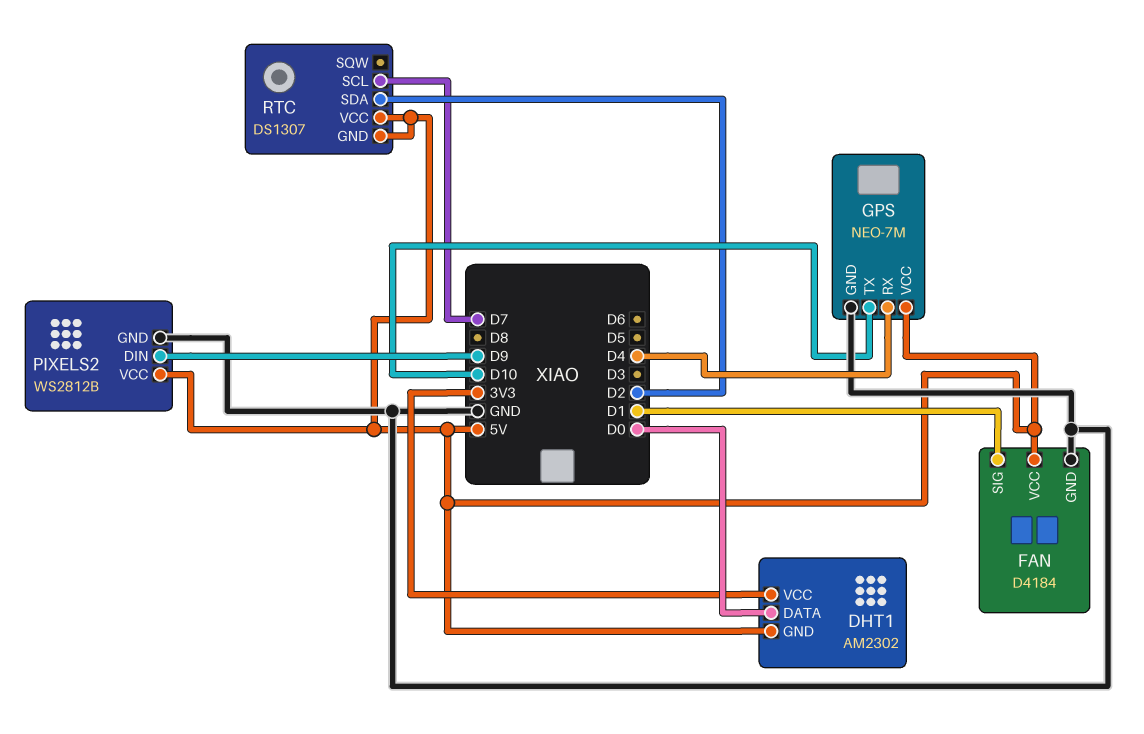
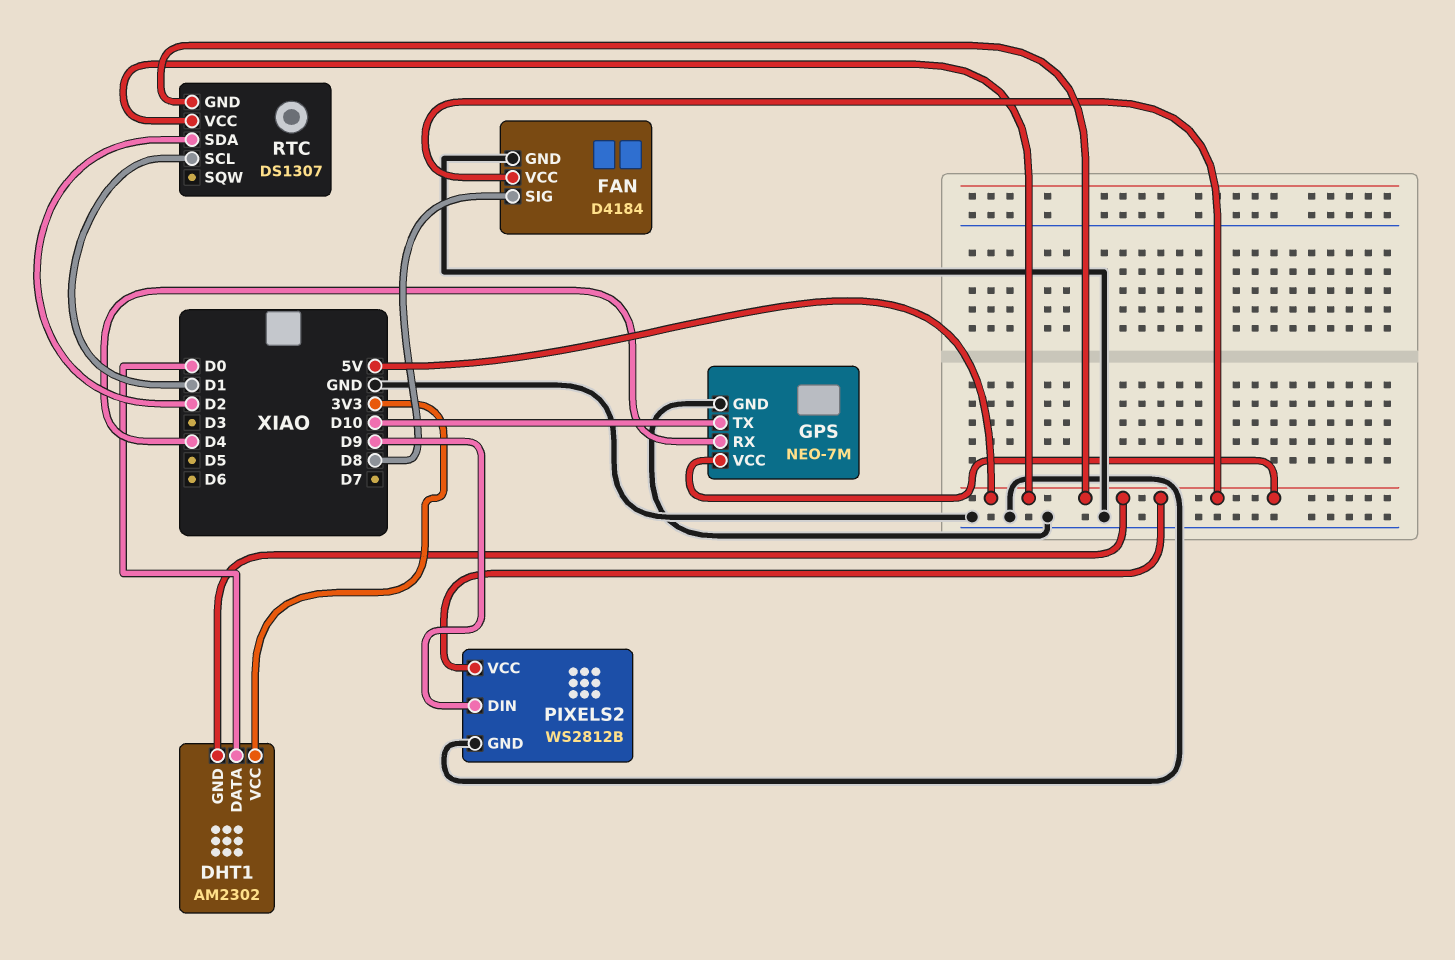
FAN pin SIG: D1 -> D8
RTC pin SCL: D7 -> D1

